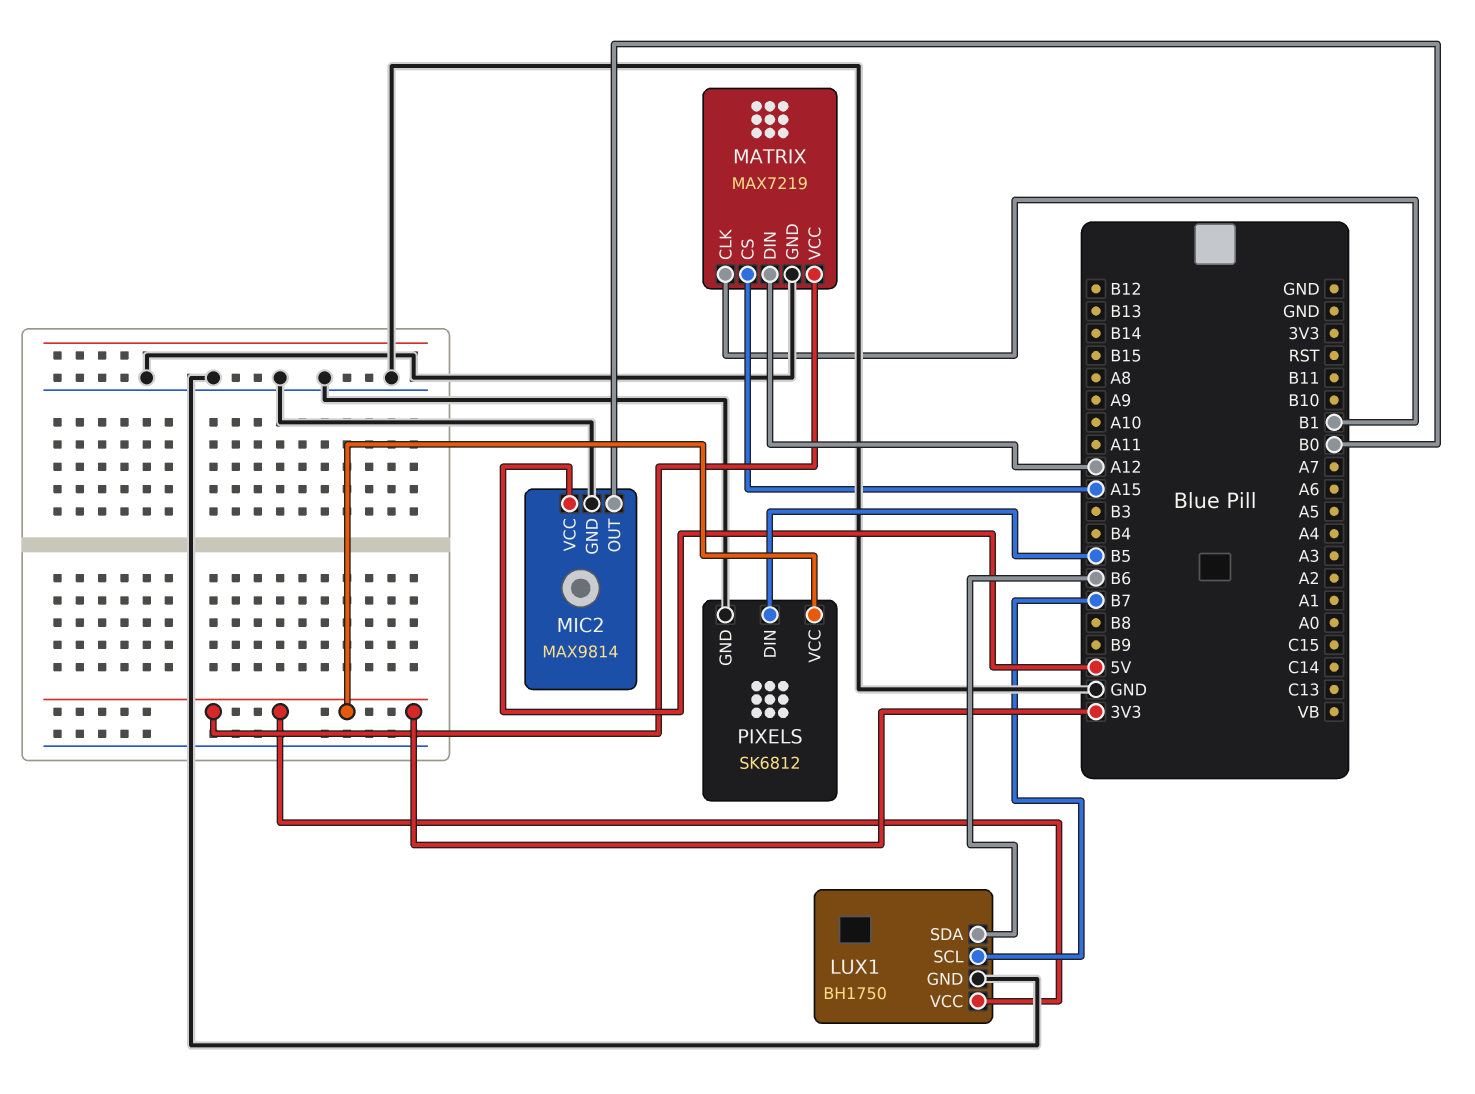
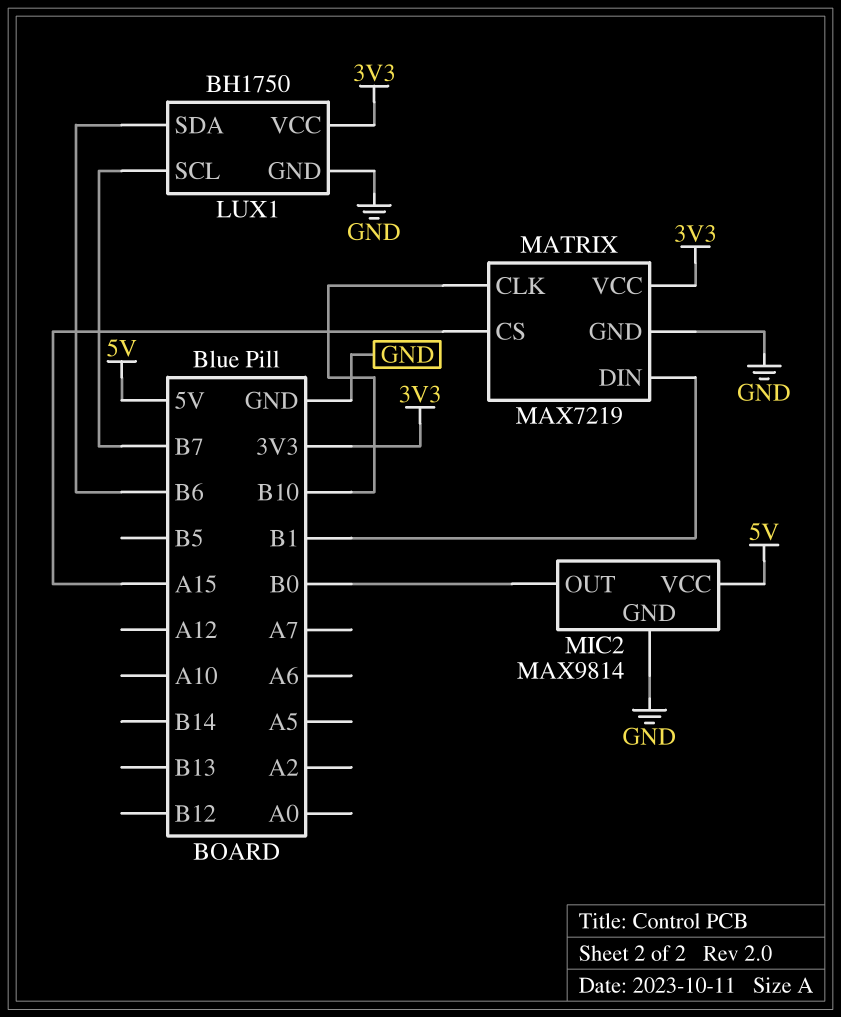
MATRIX pin CLK: B1 -> B10
MATRIX pin DIN: A12 -> B1
PIXELS: SK6812 -> none
PIXELS pin DIN: B5 -> none
PIXELS pin GND: GND -> none
PIXELS pin VCC: 3V3 -> none

